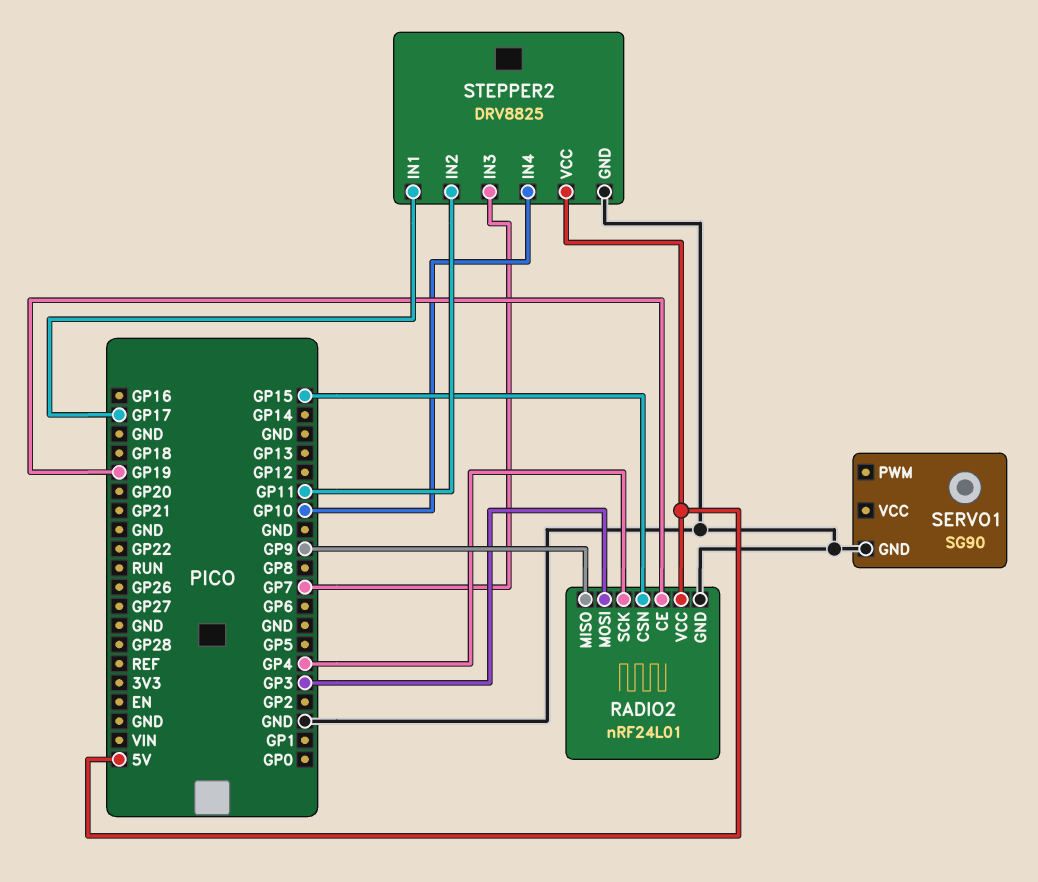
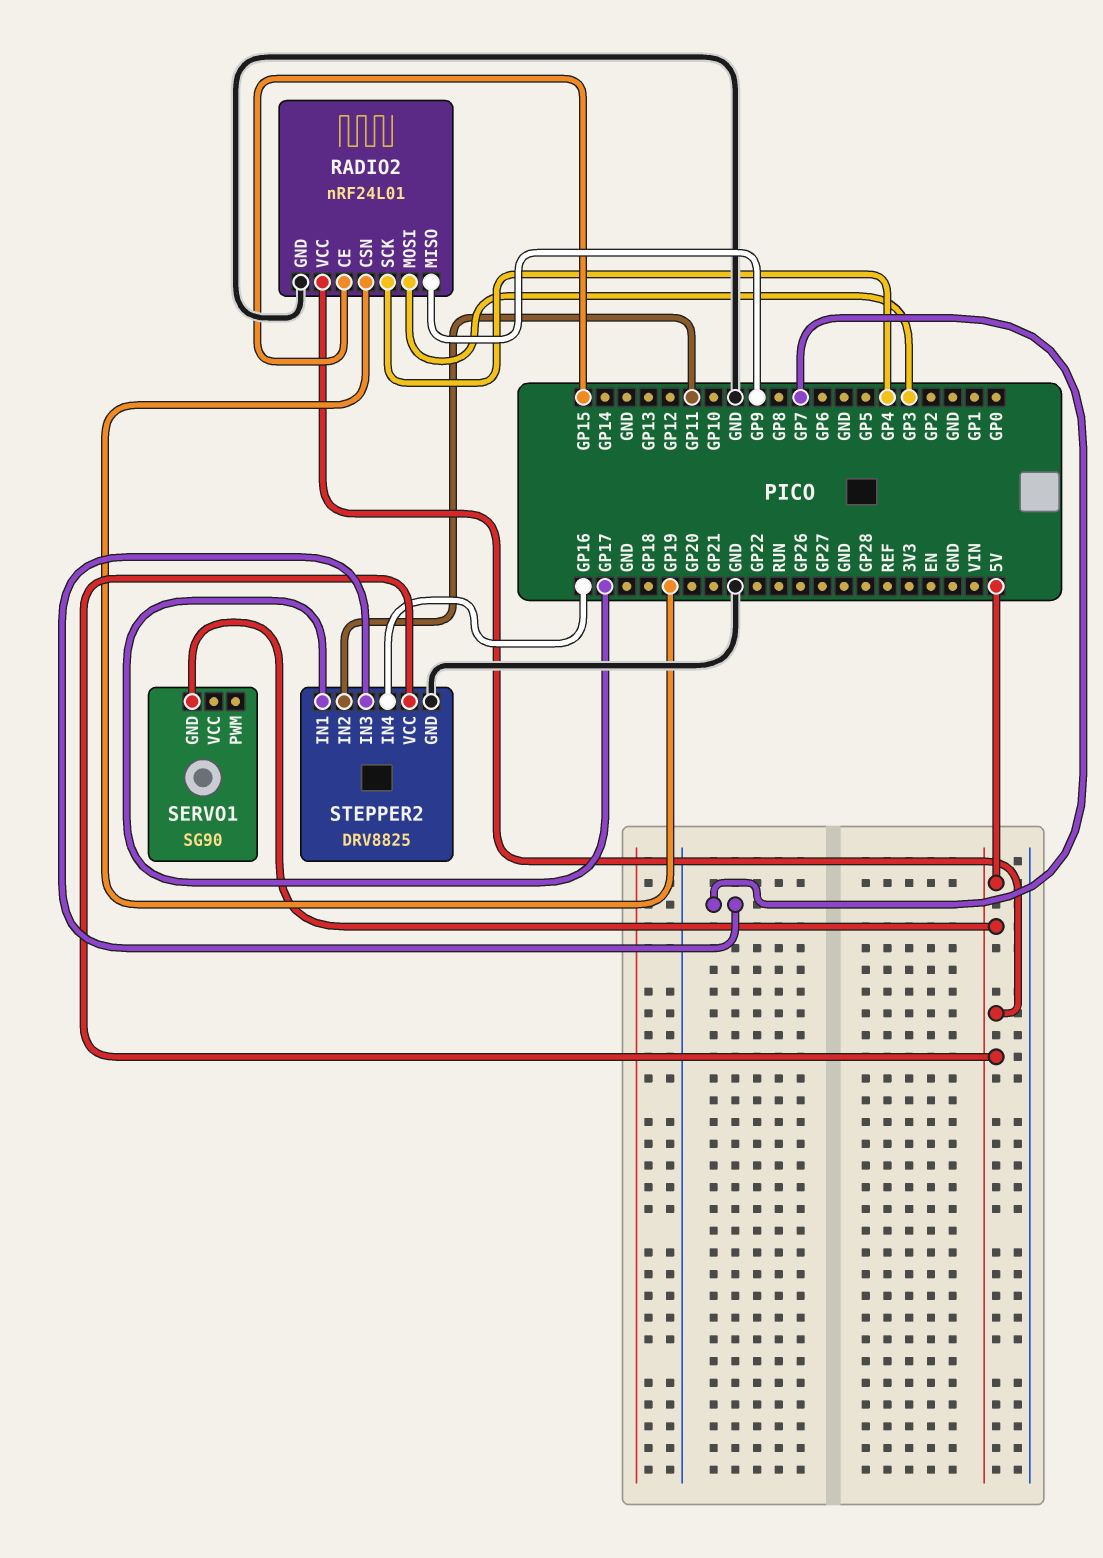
RADIO2 pin CE: GP19 -> GP15
RADIO2 pin CSN: GP15 -> GP19
SERVO1 pin GND: GND -> 5V
STEPPER2 pin IN4: GP10 -> GP16

